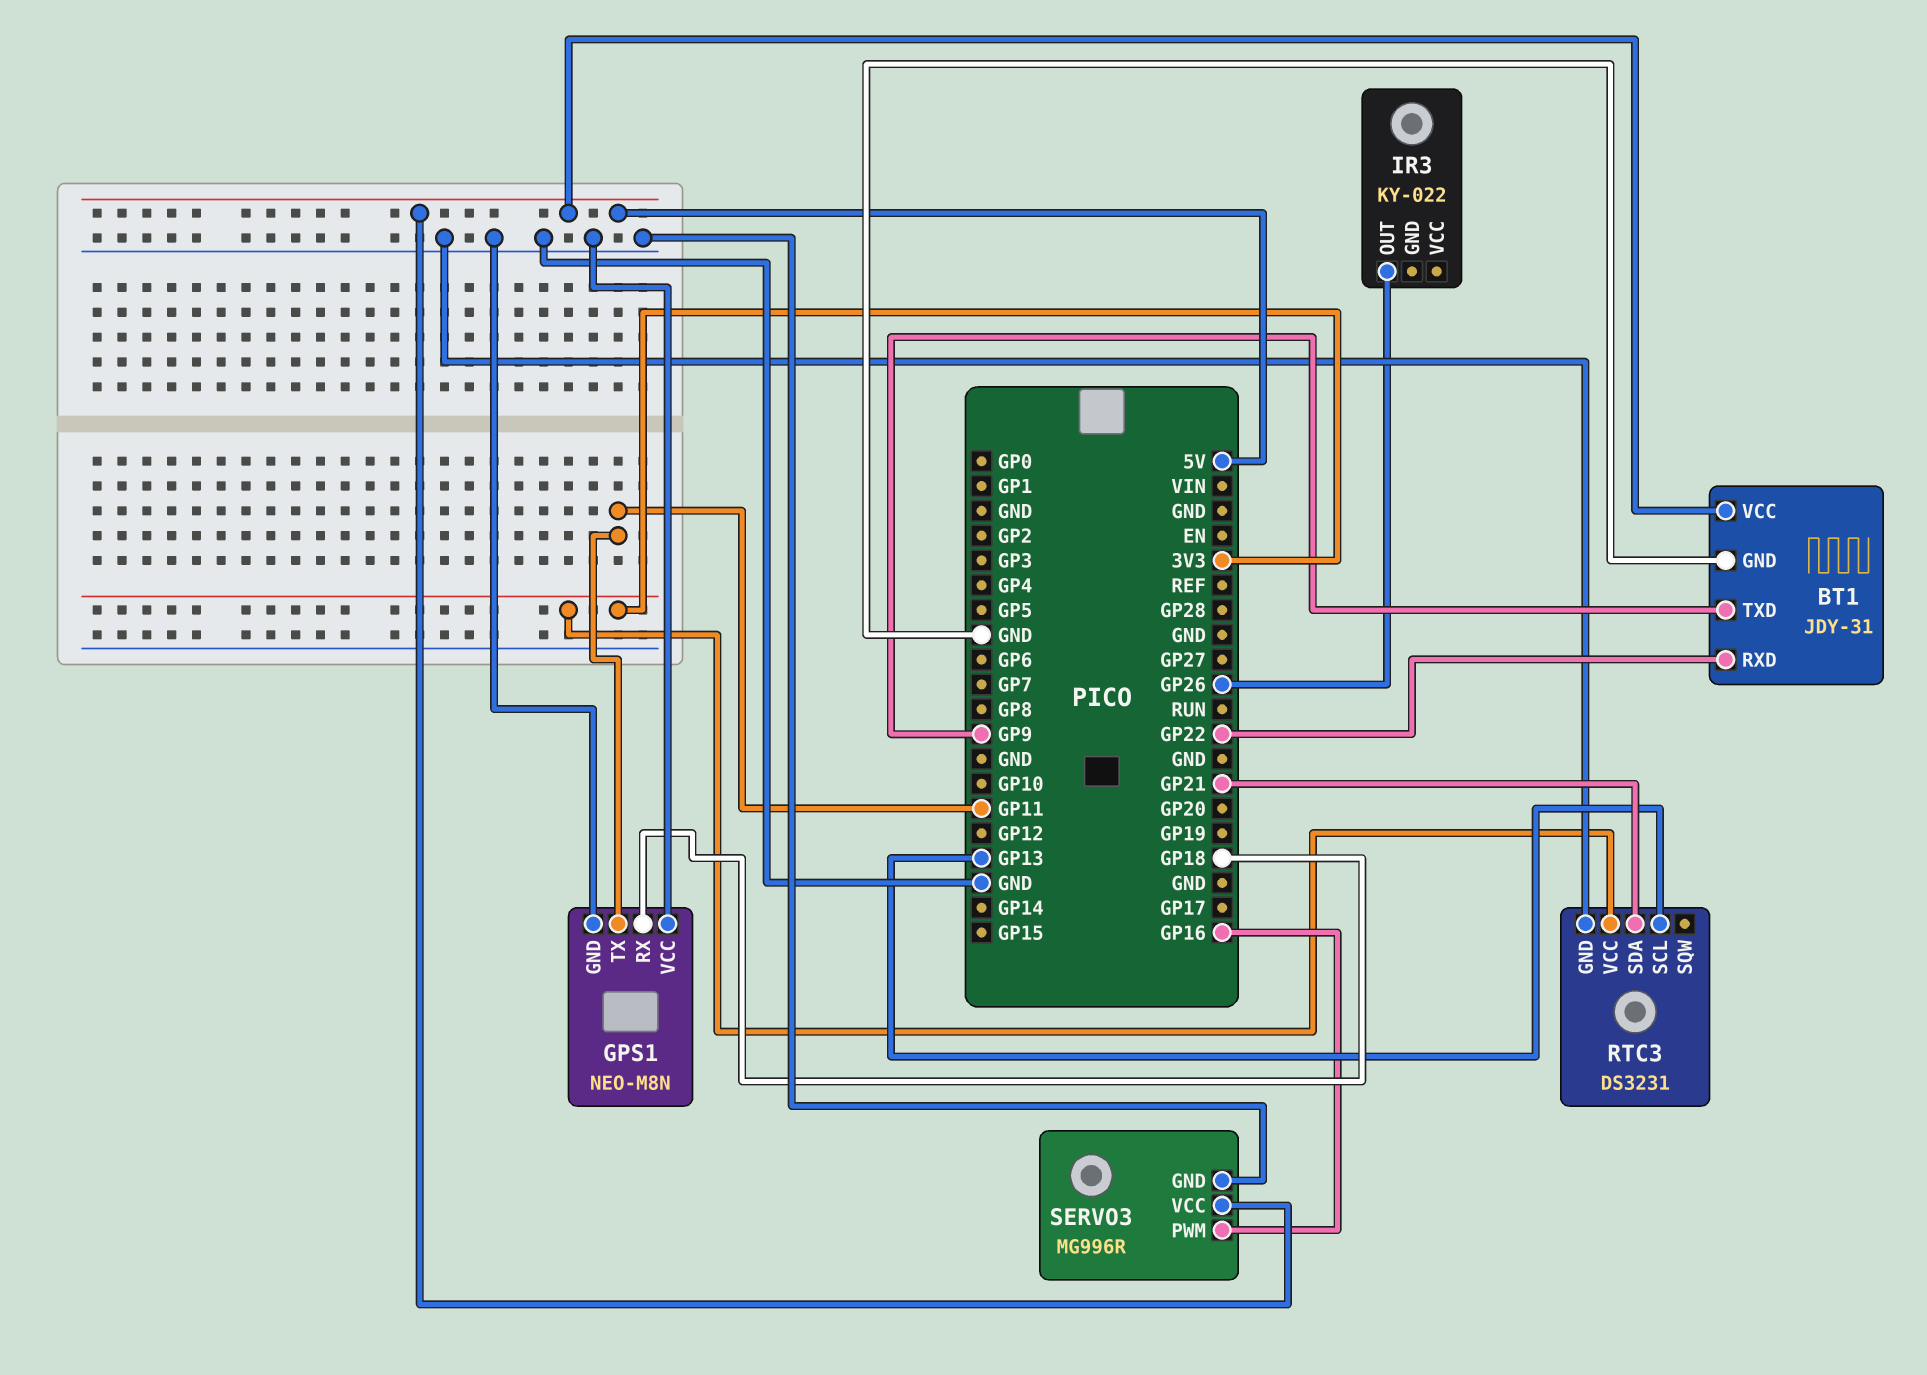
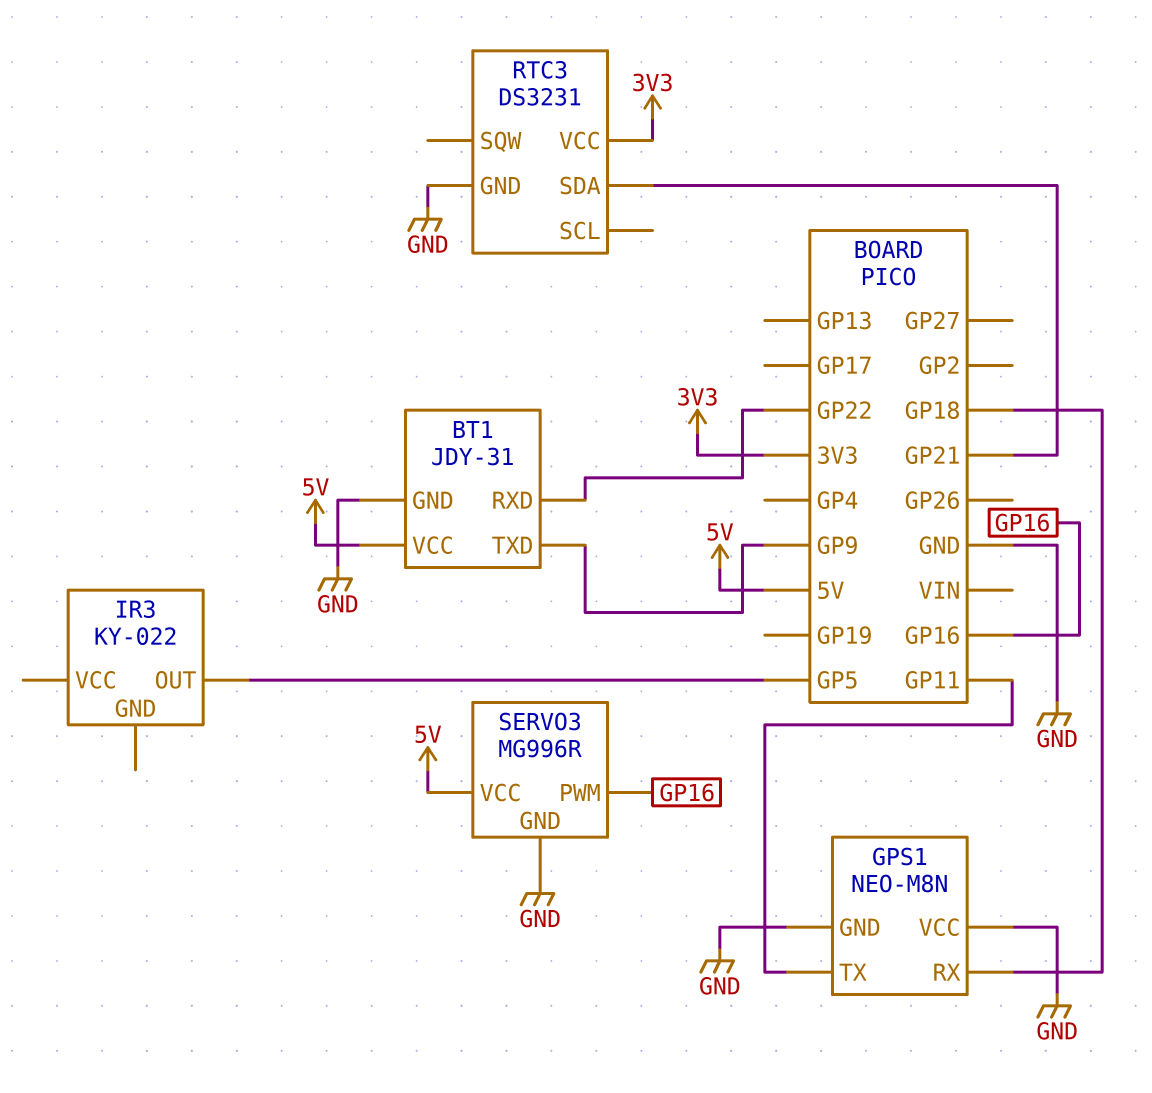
IR3 pin OUT: GP26 -> GP5
RTC3 pin SCL: GP13 -> none

